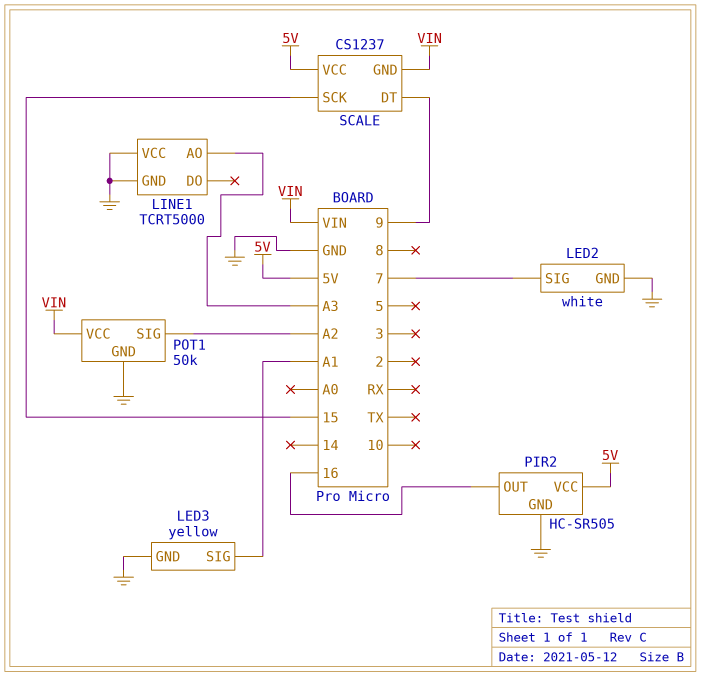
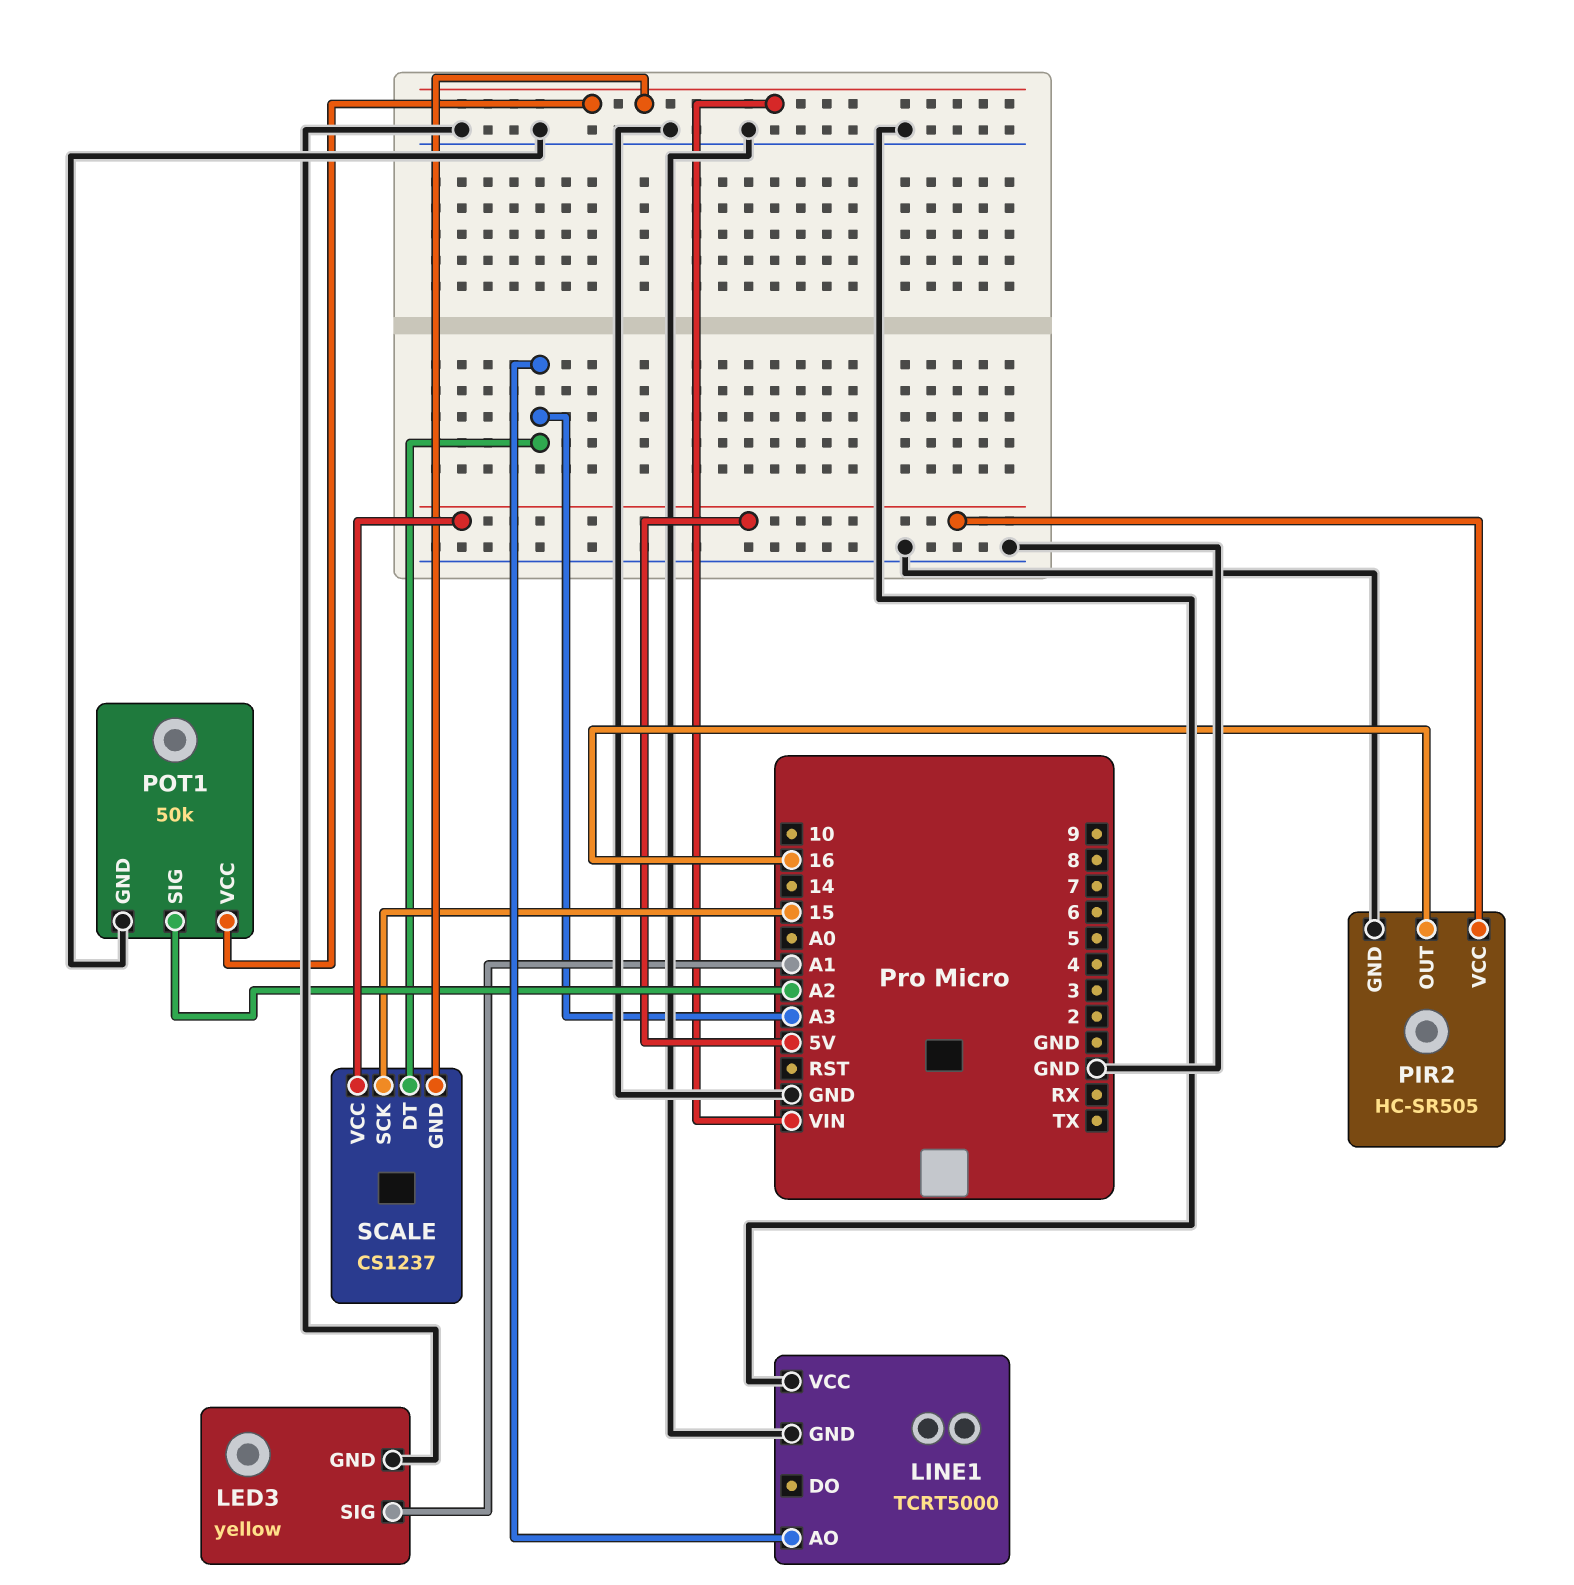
LED2: white -> none
LED2 pin GND: GND -> none
LED2 pin SIG: 7 -> none
SCALE pin DT: 9 -> A3

